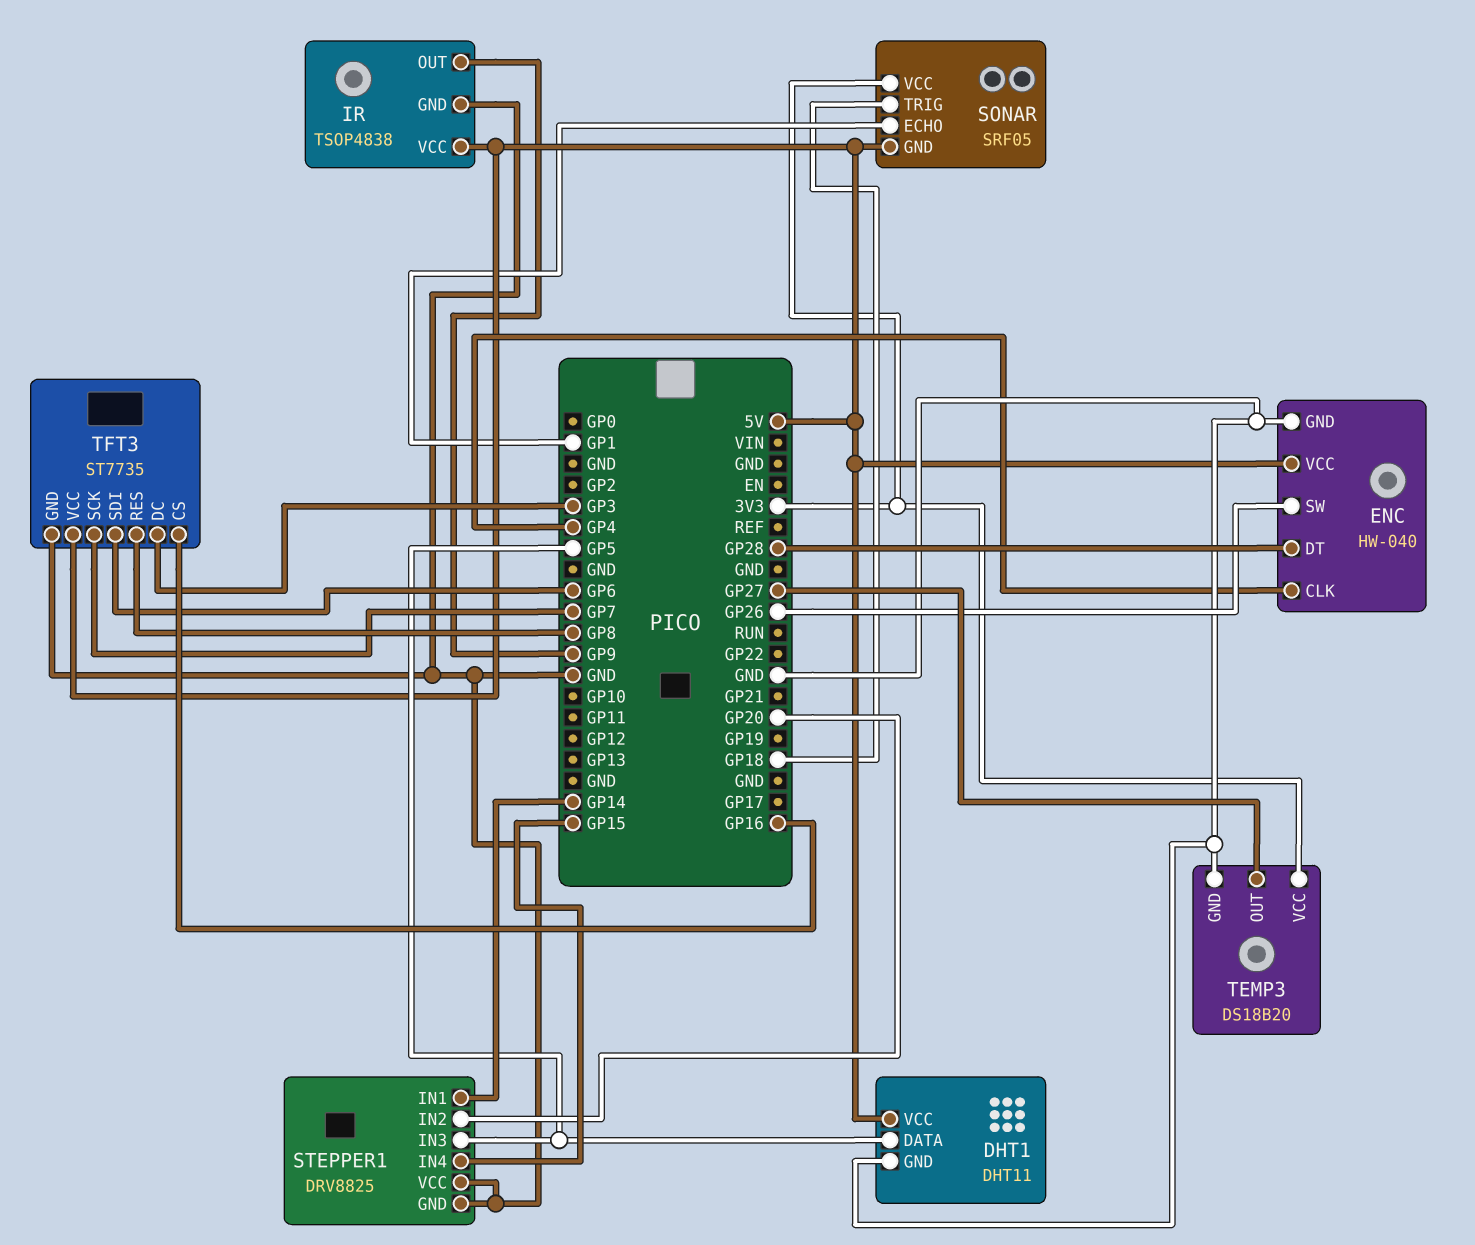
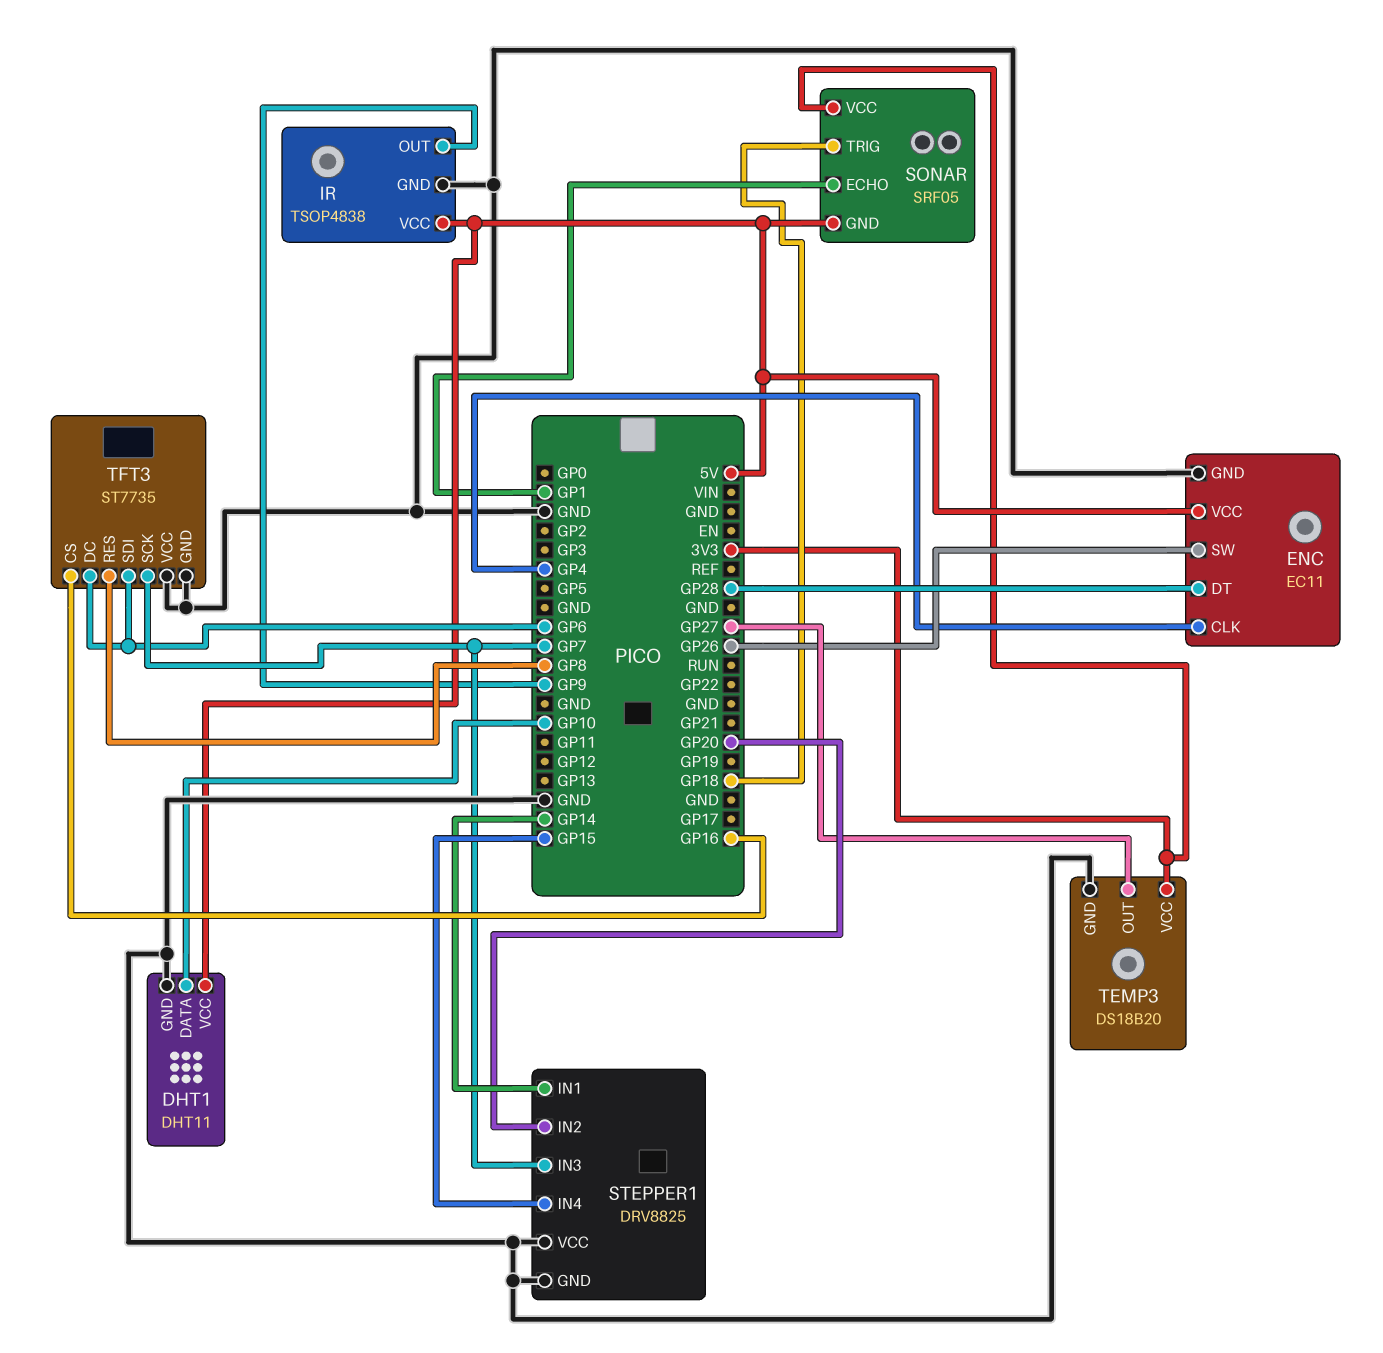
DHT1 pin DATA: GP5 -> GP10
ENC: HW-040 -> EC11
STEPPER1 pin IN3: GP5 -> GP7
TFT3 pin DC: GP3 -> GP6
TFT3 pin VCC: 5V -> GND

